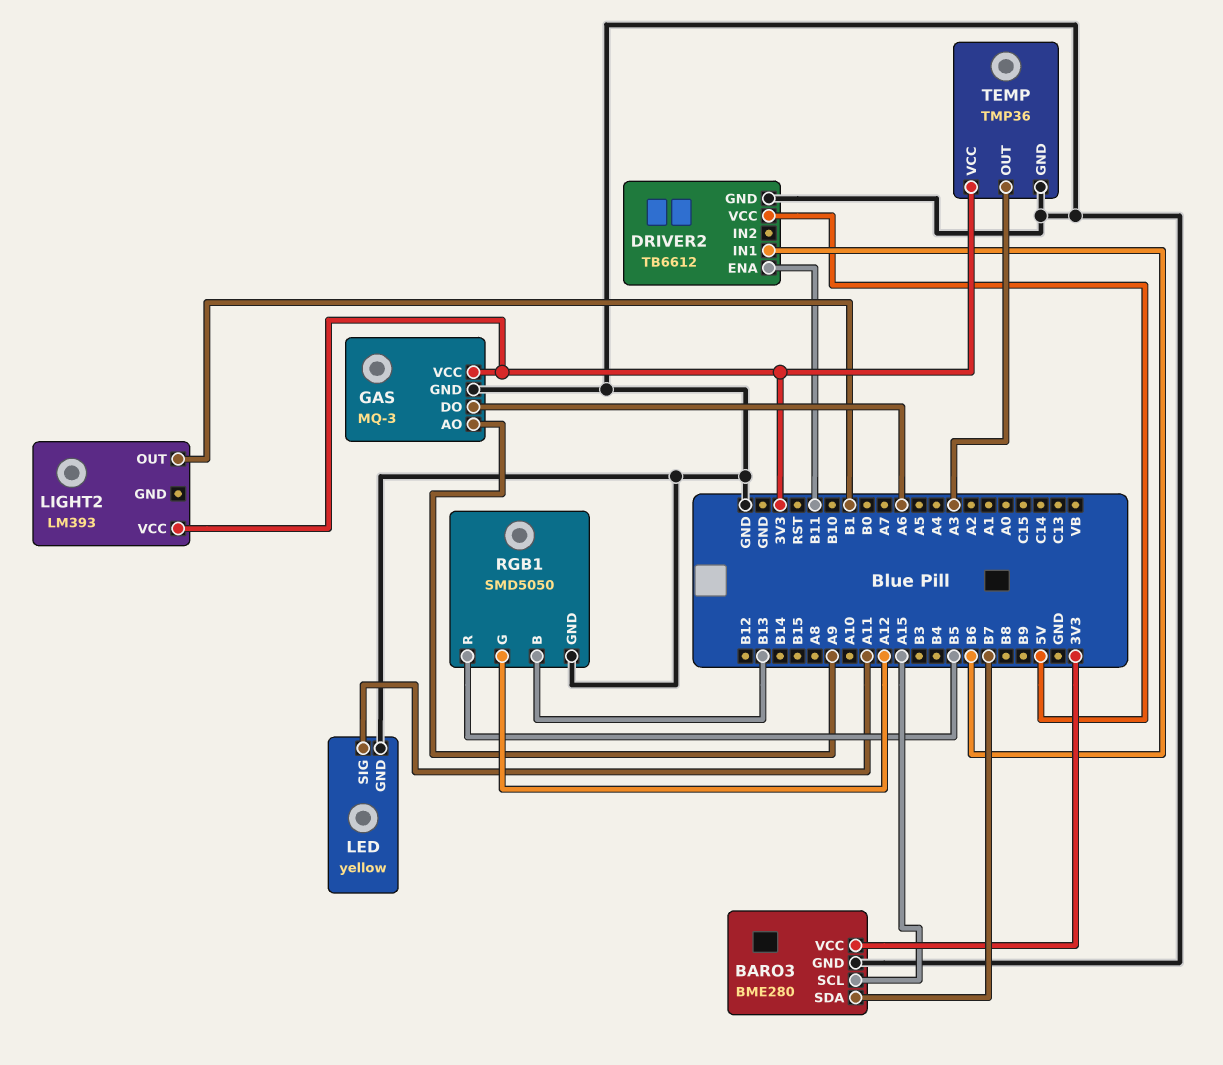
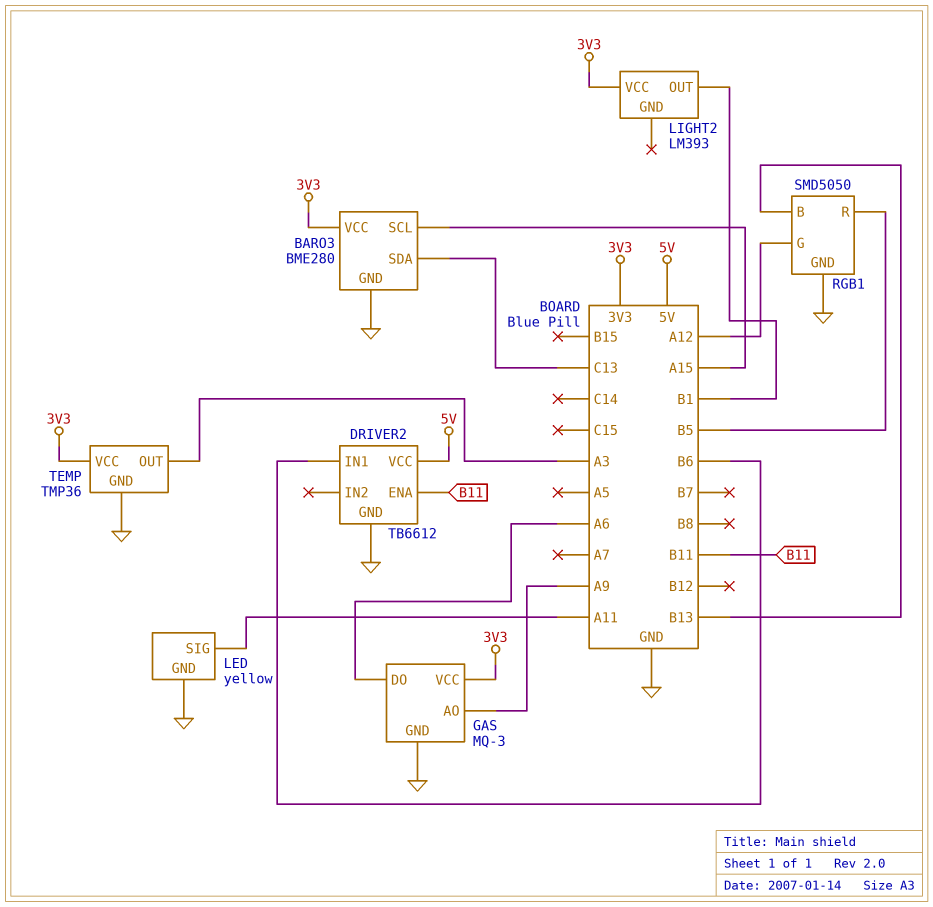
BARO3 pin SDA: B7 -> C13

